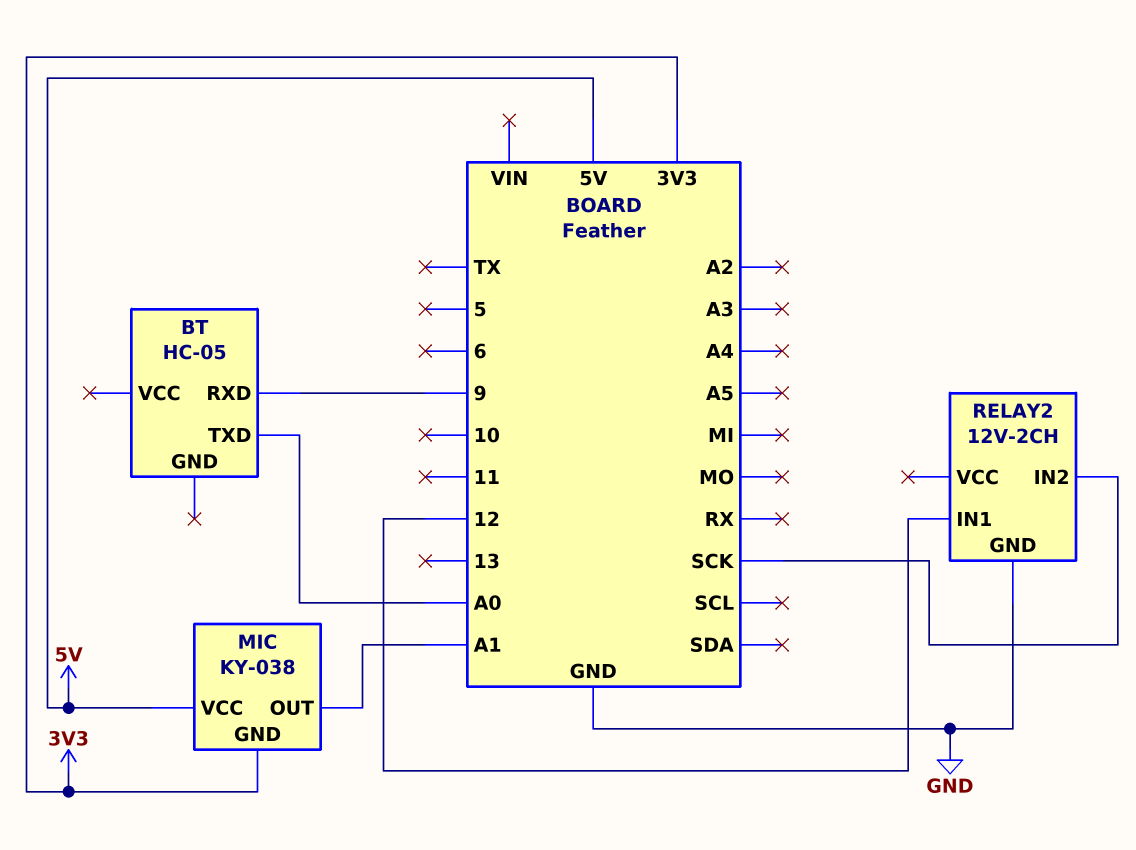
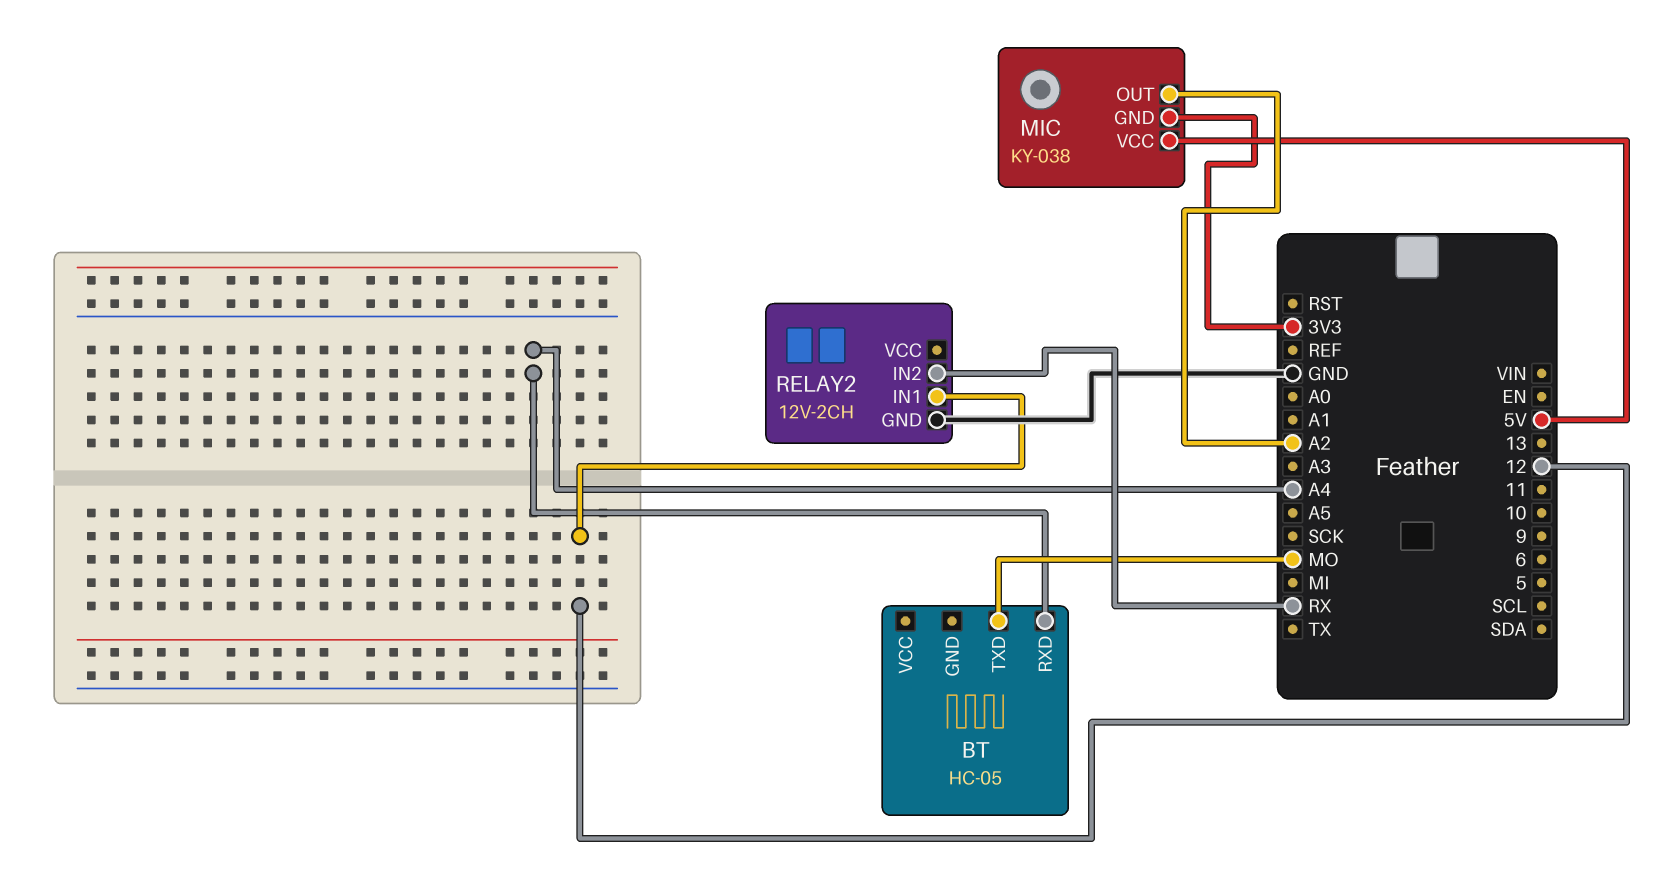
BT pin RXD: 9 -> A4
BT pin TXD: A0 -> MO
MIC pin OUT: A1 -> A2
RELAY2 pin IN2: SCK -> RX

